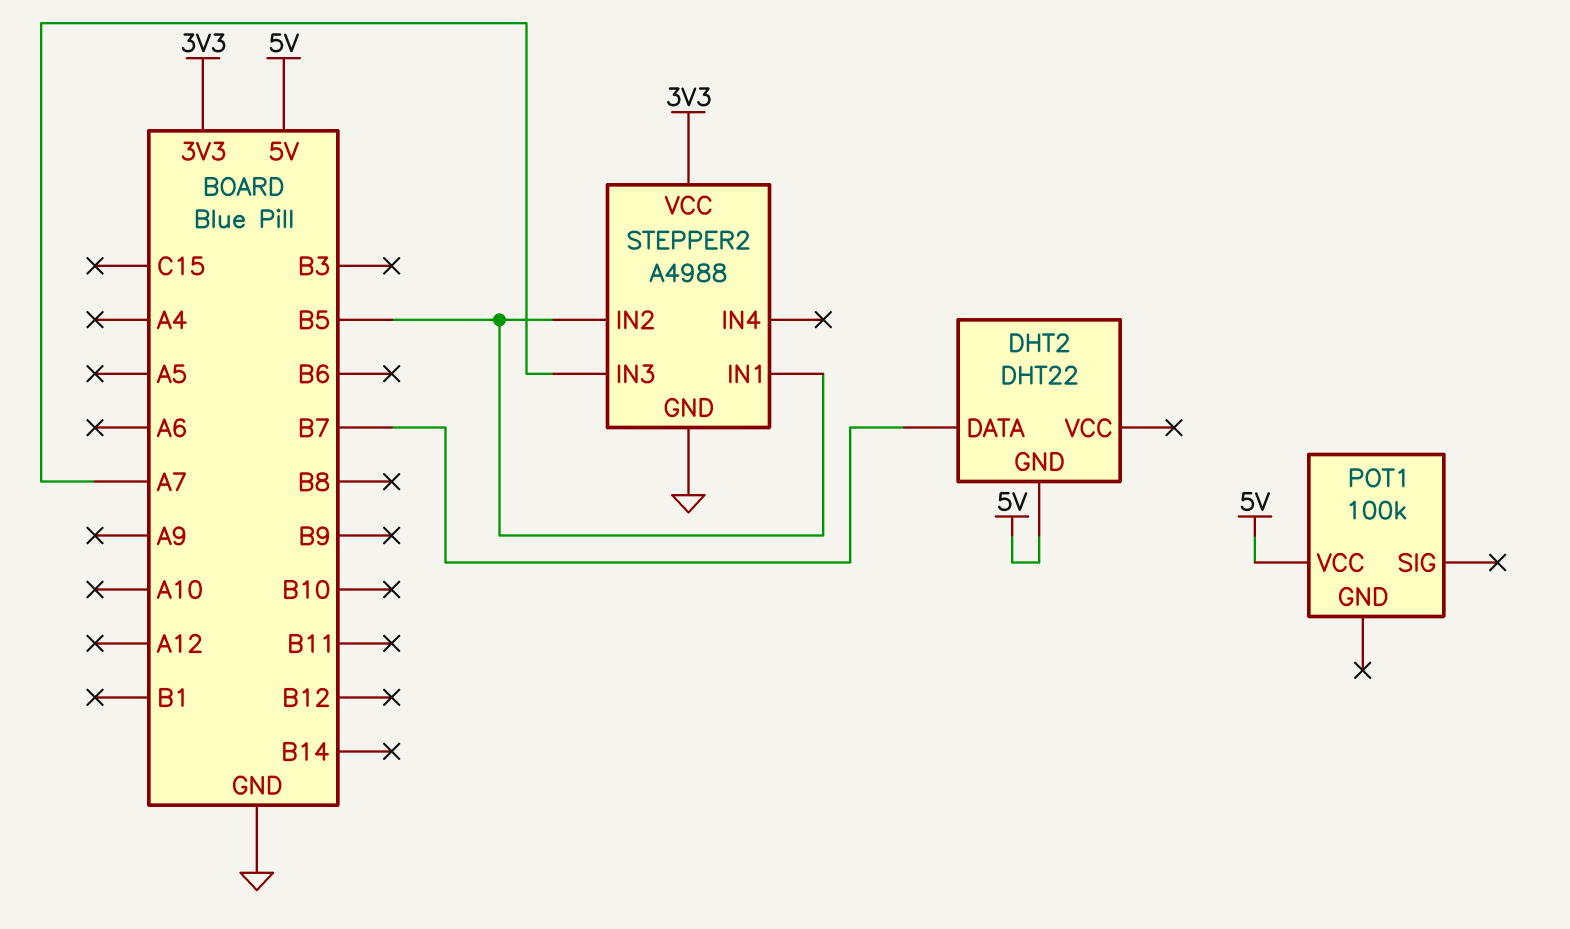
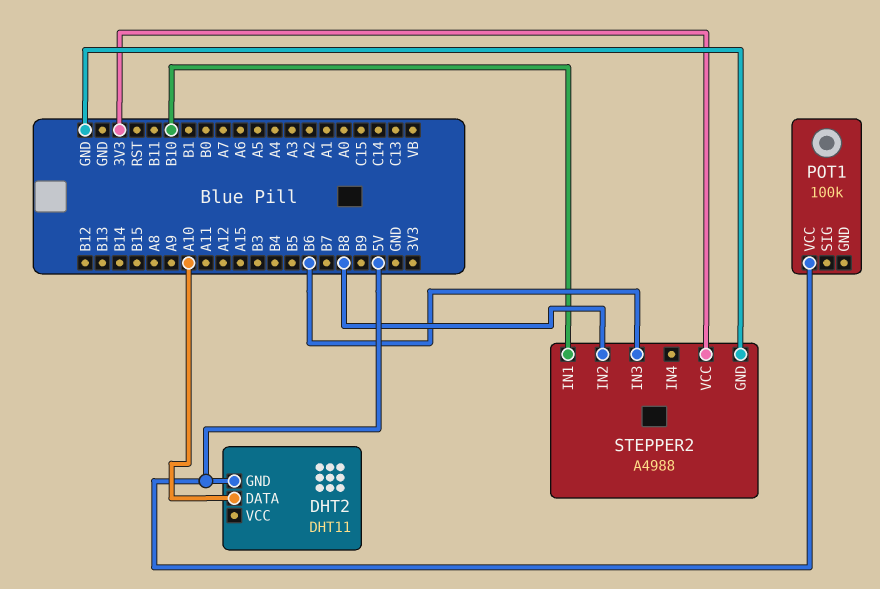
DHT2: DHT22 -> DHT11
DHT2 pin DATA: B7 -> A10
STEPPER2 pin IN1: B5 -> B10
STEPPER2 pin IN2: B5 -> B8
STEPPER2 pin IN3: A7 -> B6

